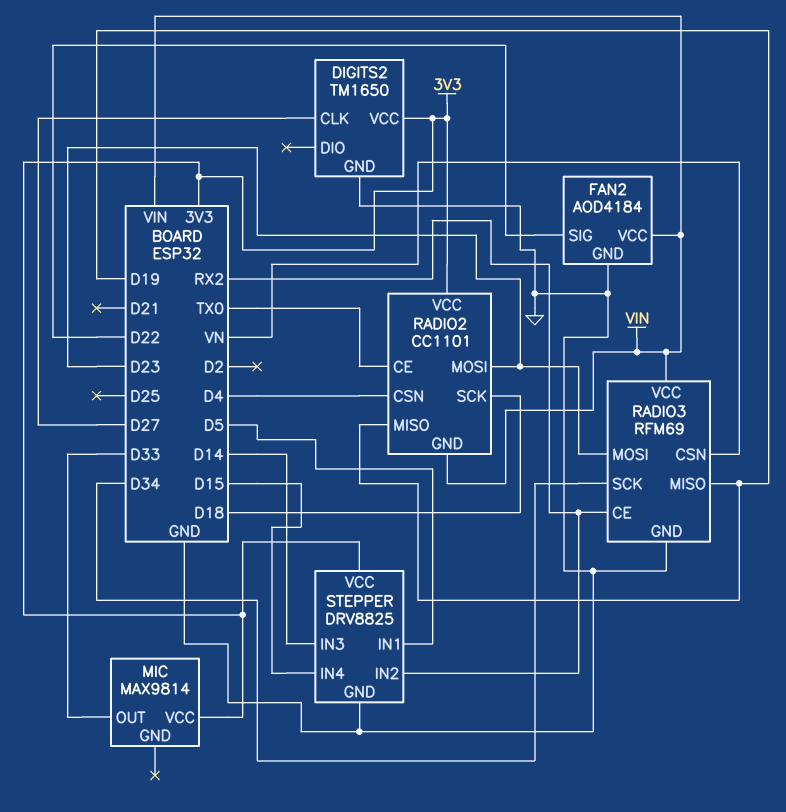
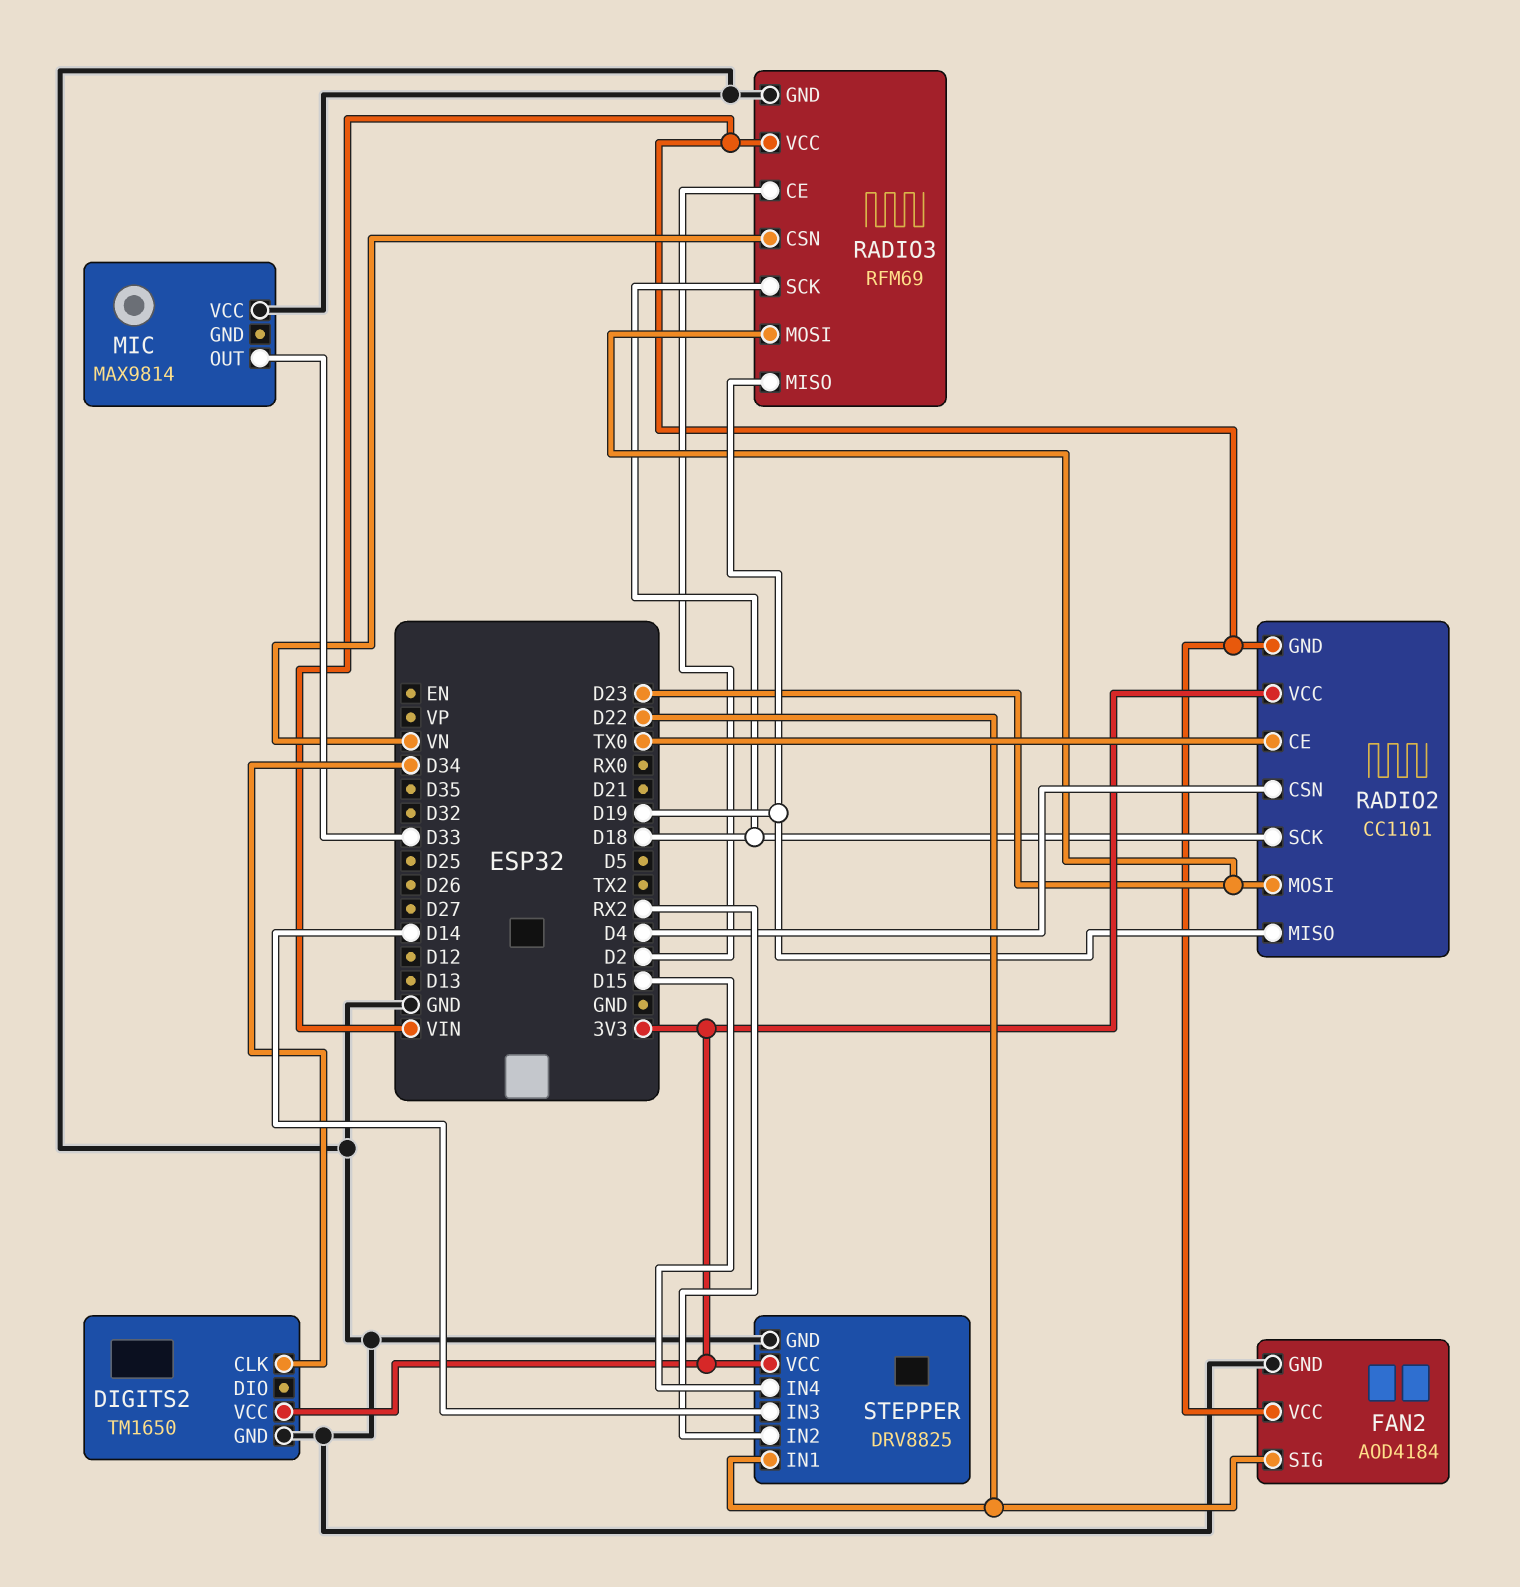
DIGITS2 pin CLK: D27 -> D34
MIC pin VCC: 3V3 -> GND
RADIO3 pin CE: RX2 -> D2
RADIO3 pin SCK: D34 -> D18
STEPPER pin IN1: D5 -> D22

